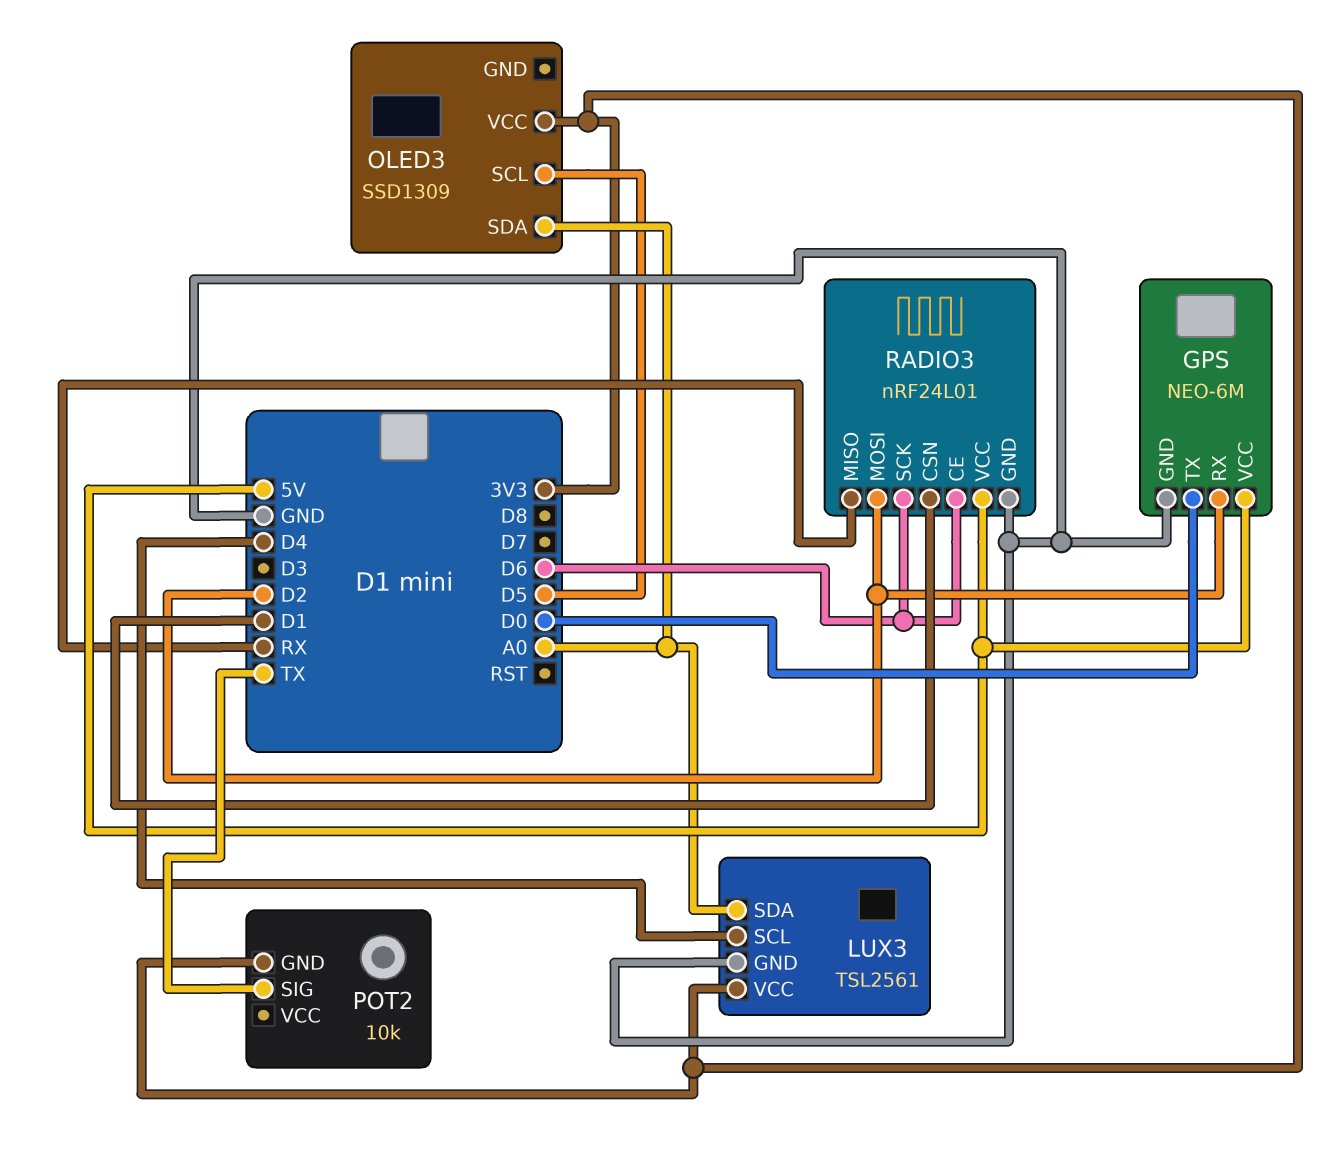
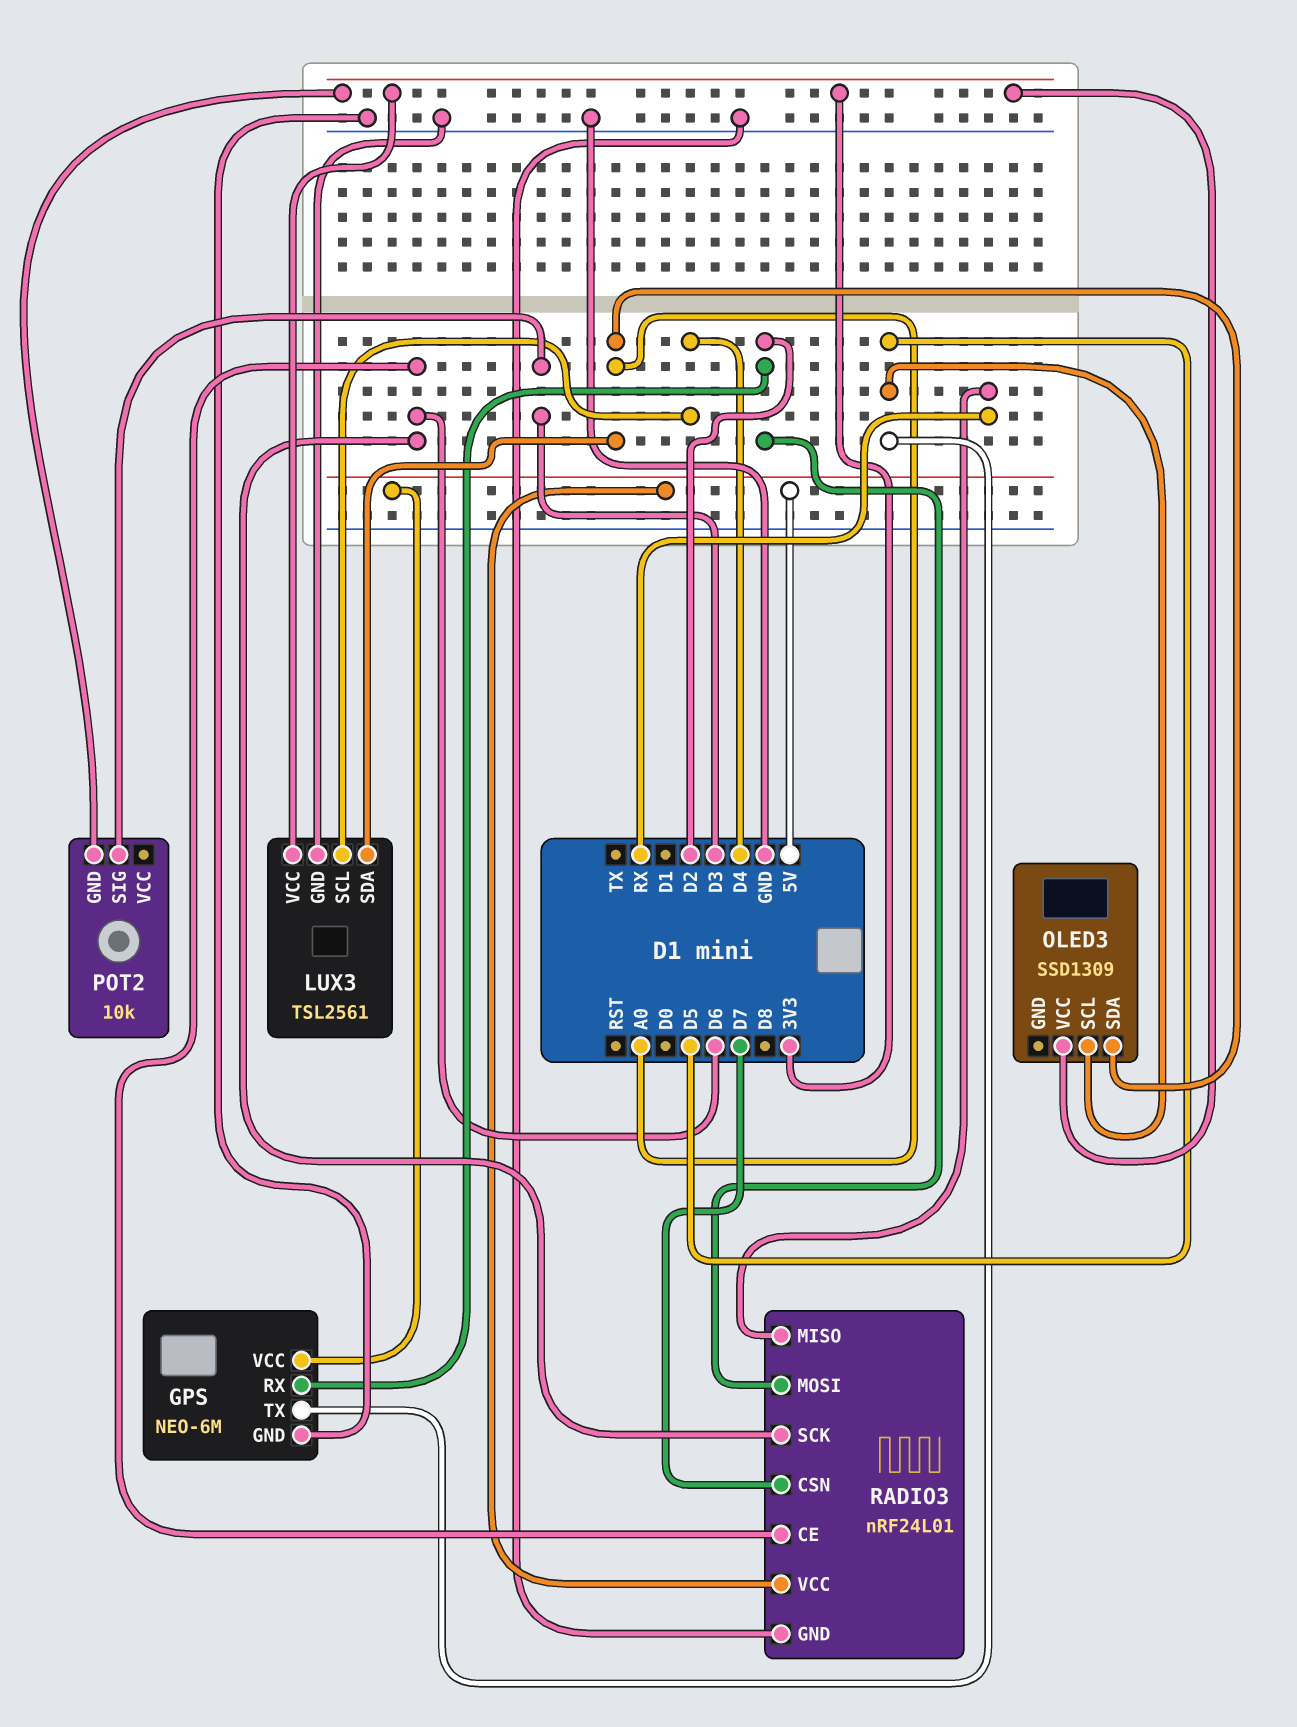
GPS pin TX: D0 -> D5
POT2 pin SIG: TX -> D3
RADIO3 pin CSN: D1 -> D7

